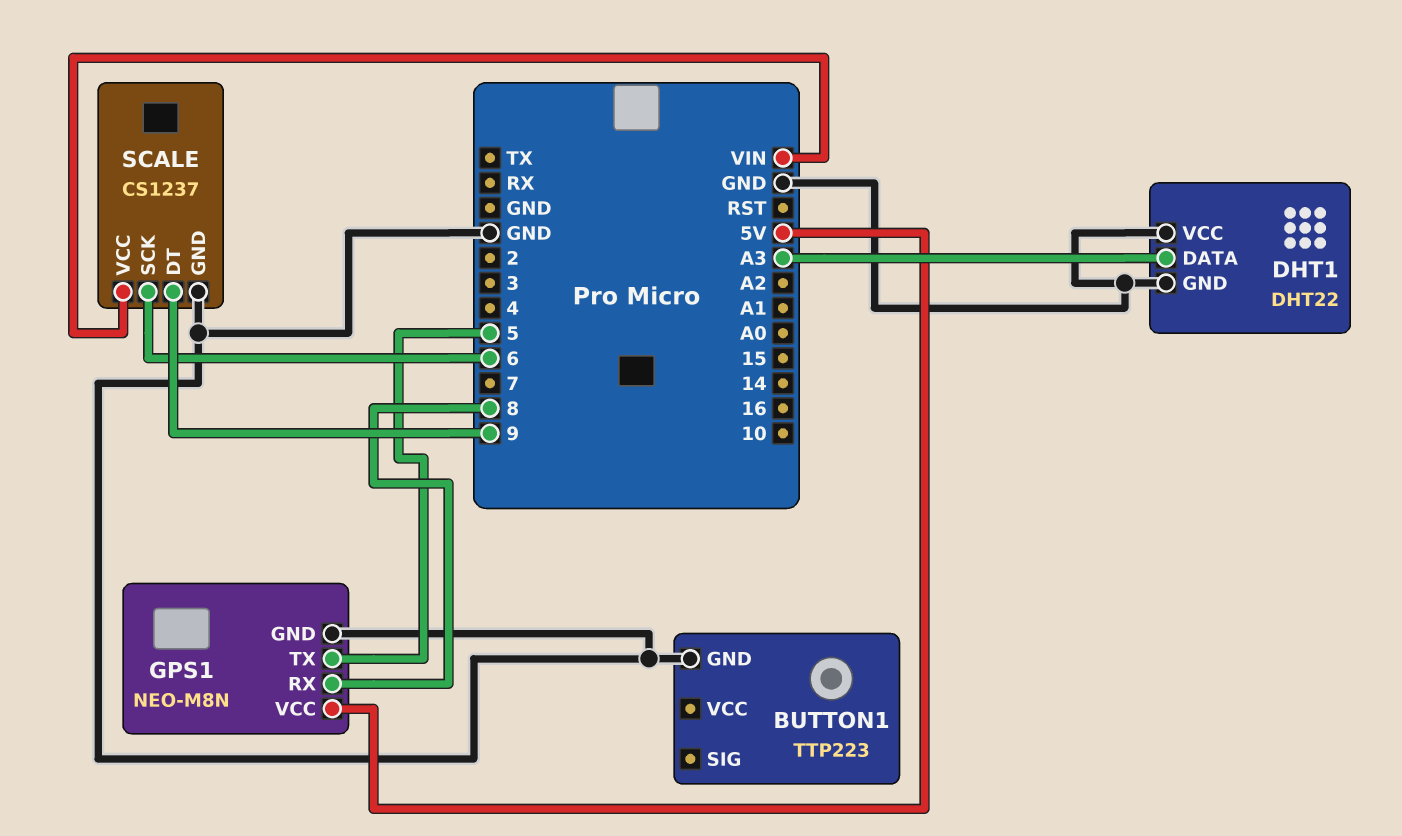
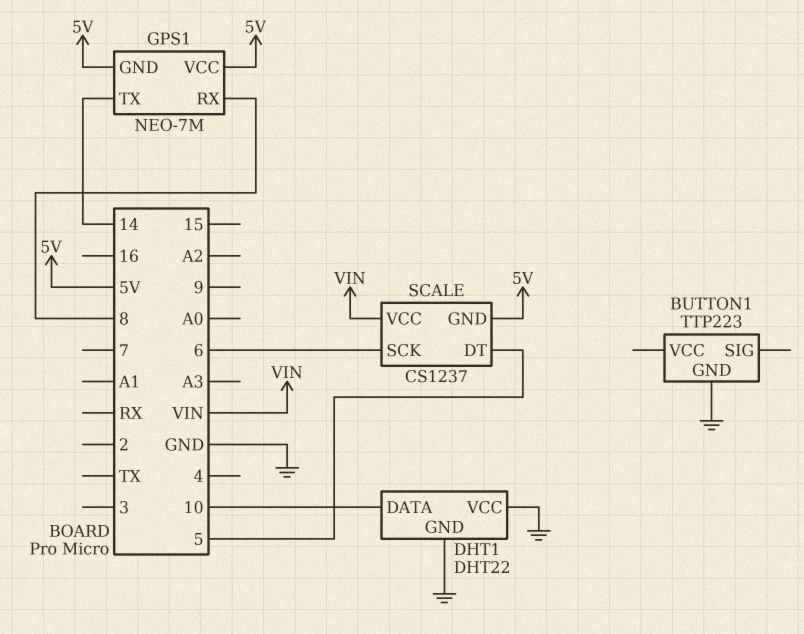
DHT1 pin DATA: A3 -> 10
GPS1: NEO-M8N -> NEO-7M
GPS1 pin GND: GND -> 5V
GPS1 pin TX: 5 -> 14
SCALE pin DT: 9 -> 5
SCALE pin GND: GND -> 5V

